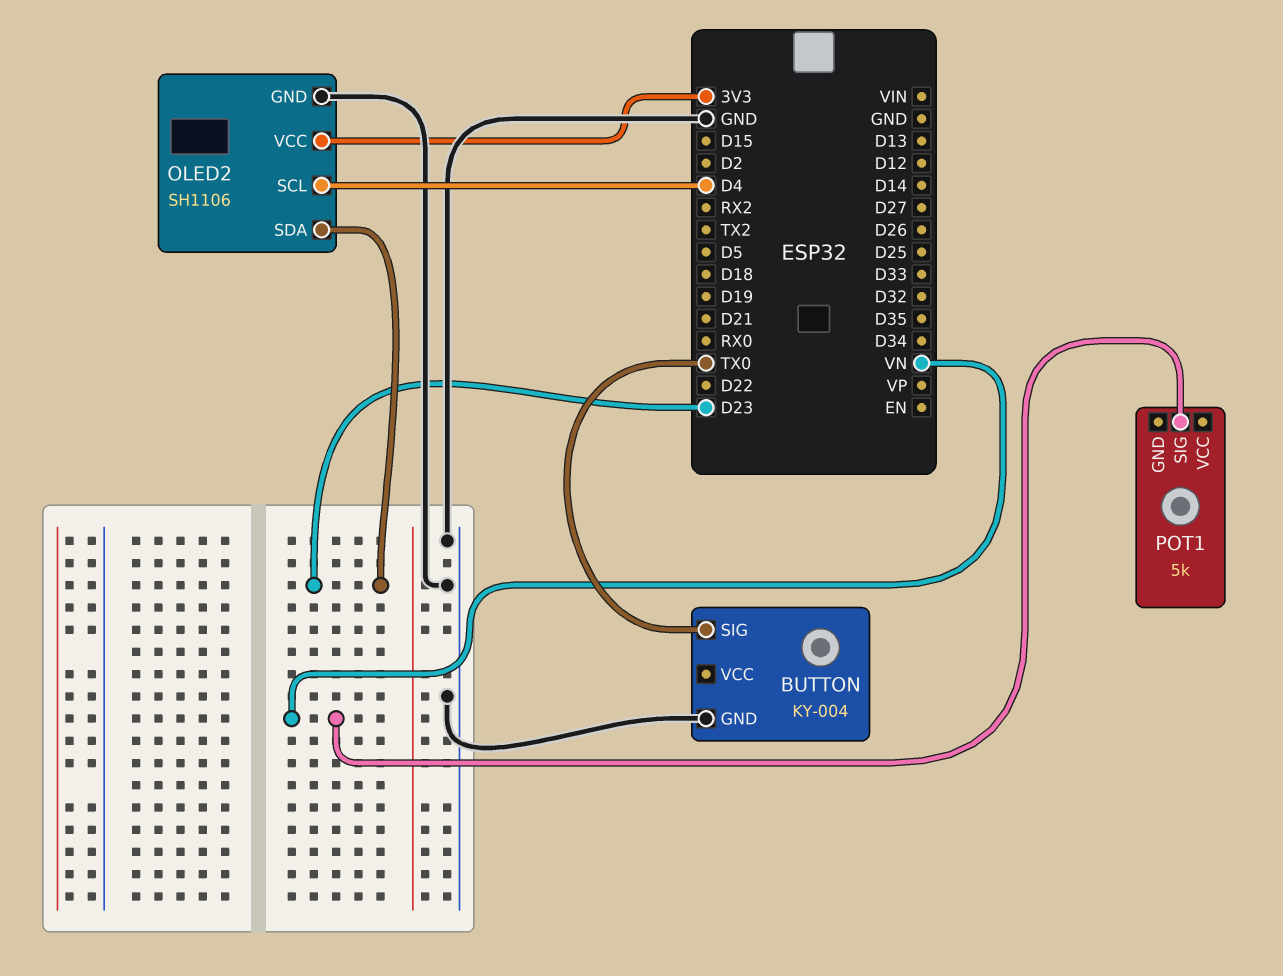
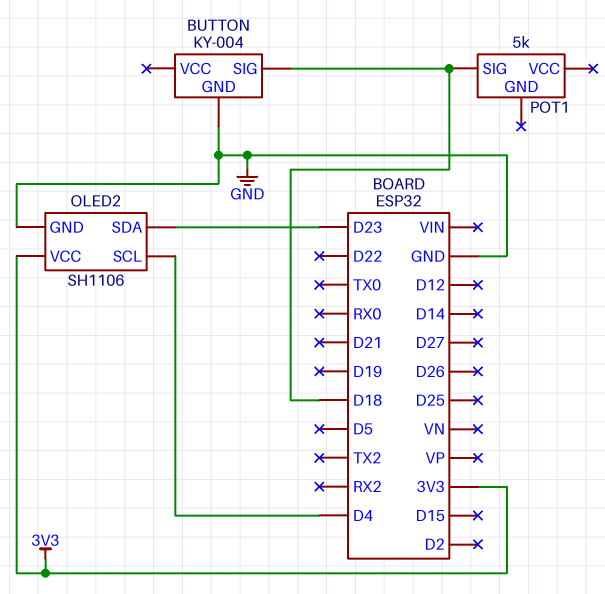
BUTTON pin SIG: TX0 -> D18
POT1 pin SIG: VN -> D18

